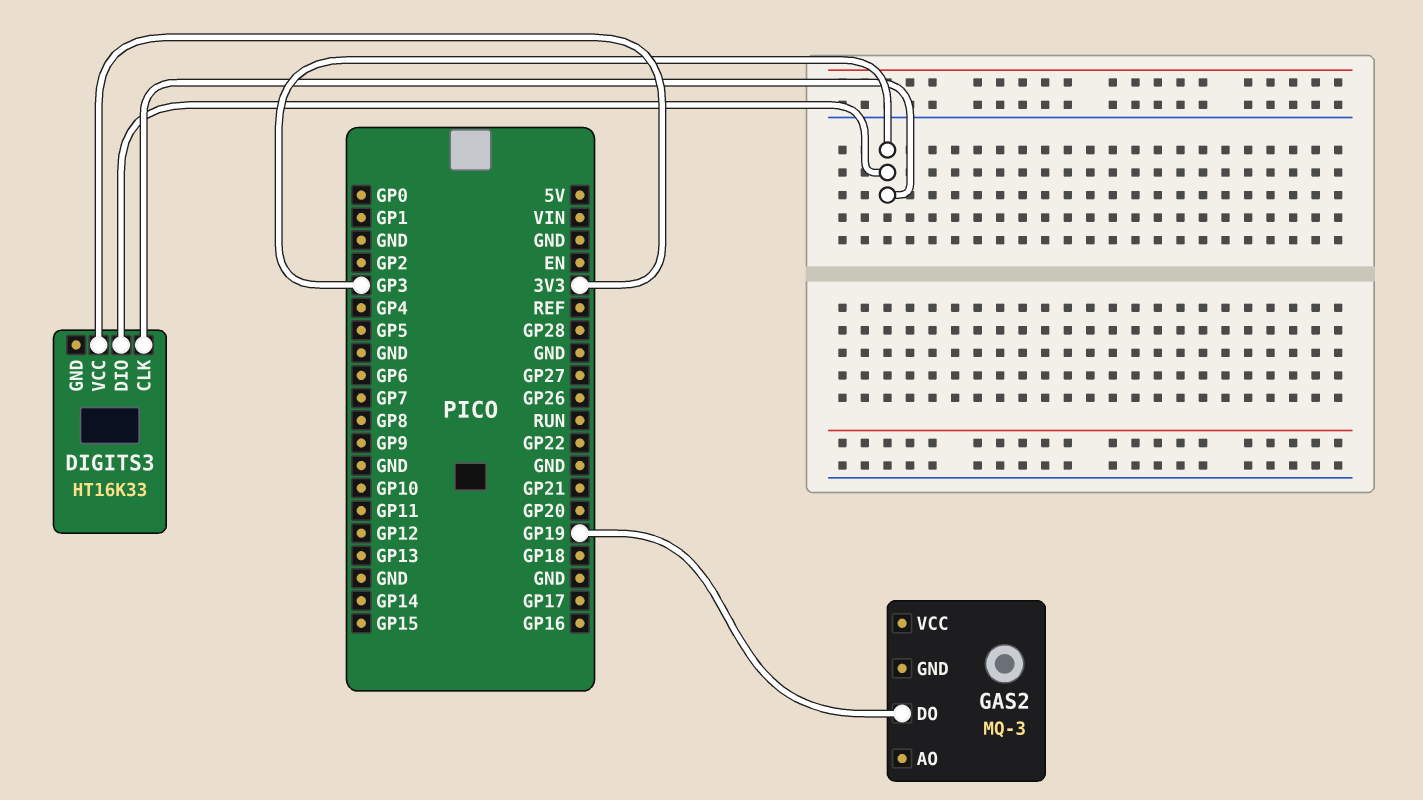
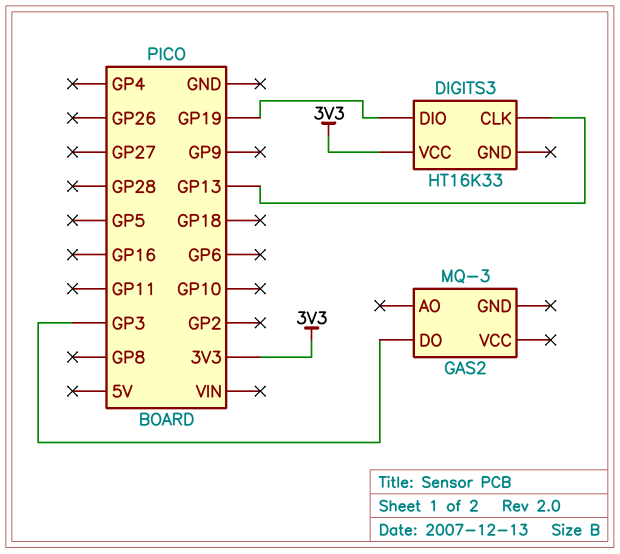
DIGITS3 pin CLK: GP3 -> GP13
DIGITS3 pin DIO: GP3 -> GP19
GAS2 pin DO: GP19 -> GP3

